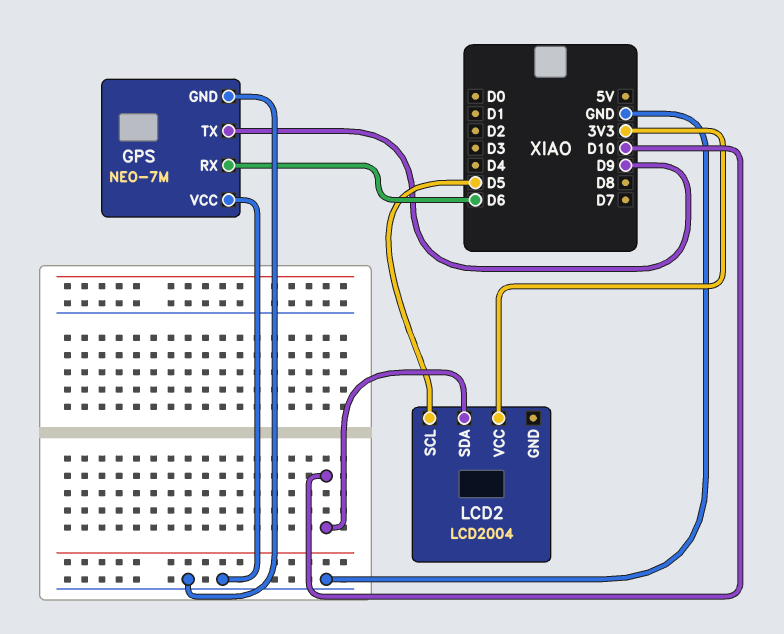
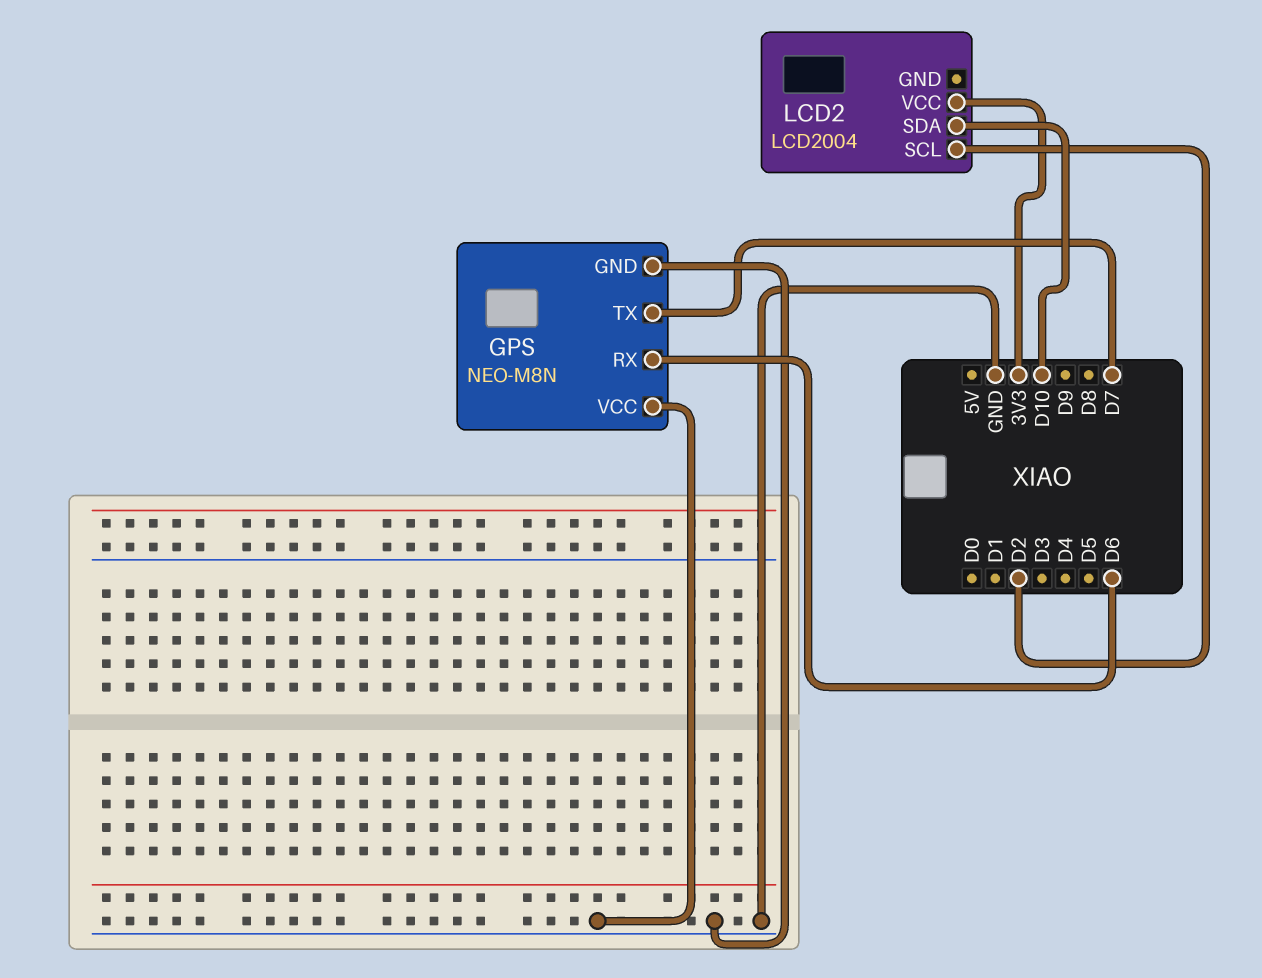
GPS: NEO-7M -> NEO-M8N
GPS pin TX: D9 -> D7
LCD2 pin SCL: D5 -> D2

